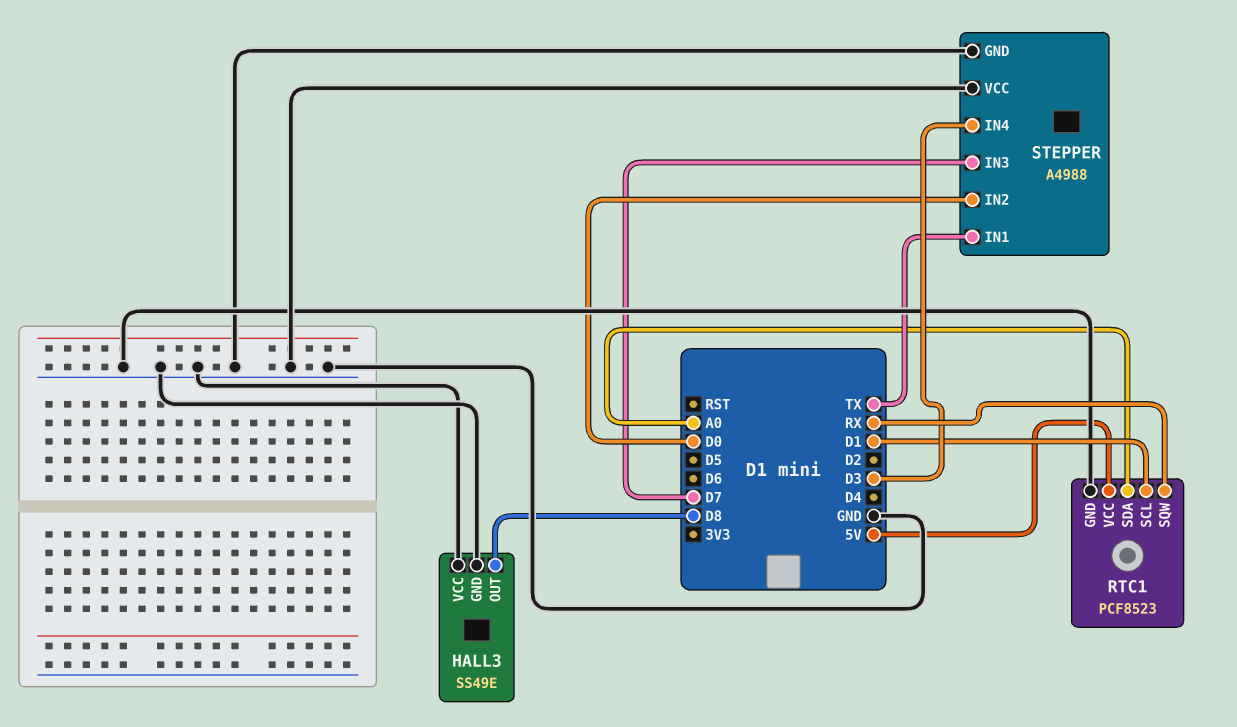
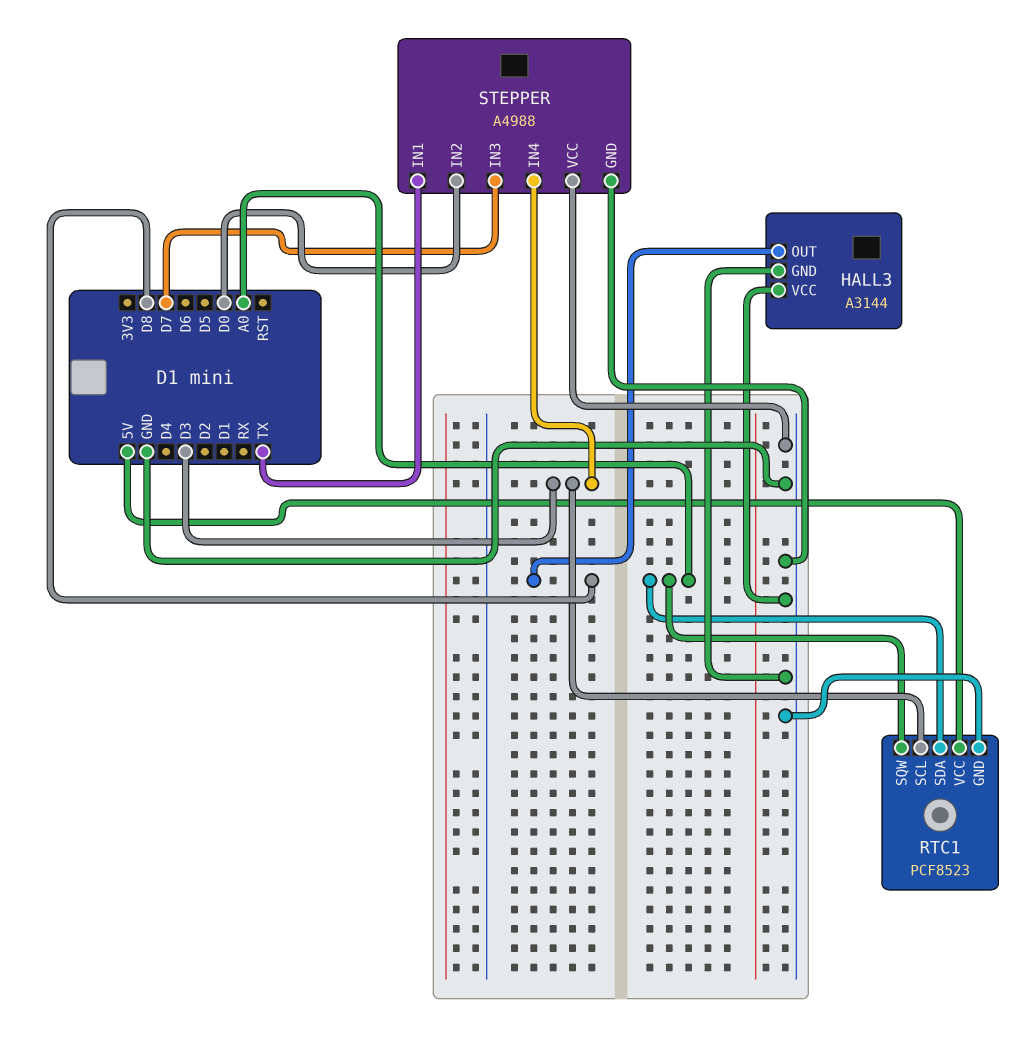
HALL3: SS49E -> A3144
RTC1 pin SCL: D1 -> D3
RTC1 pin SQW: RX -> A0

